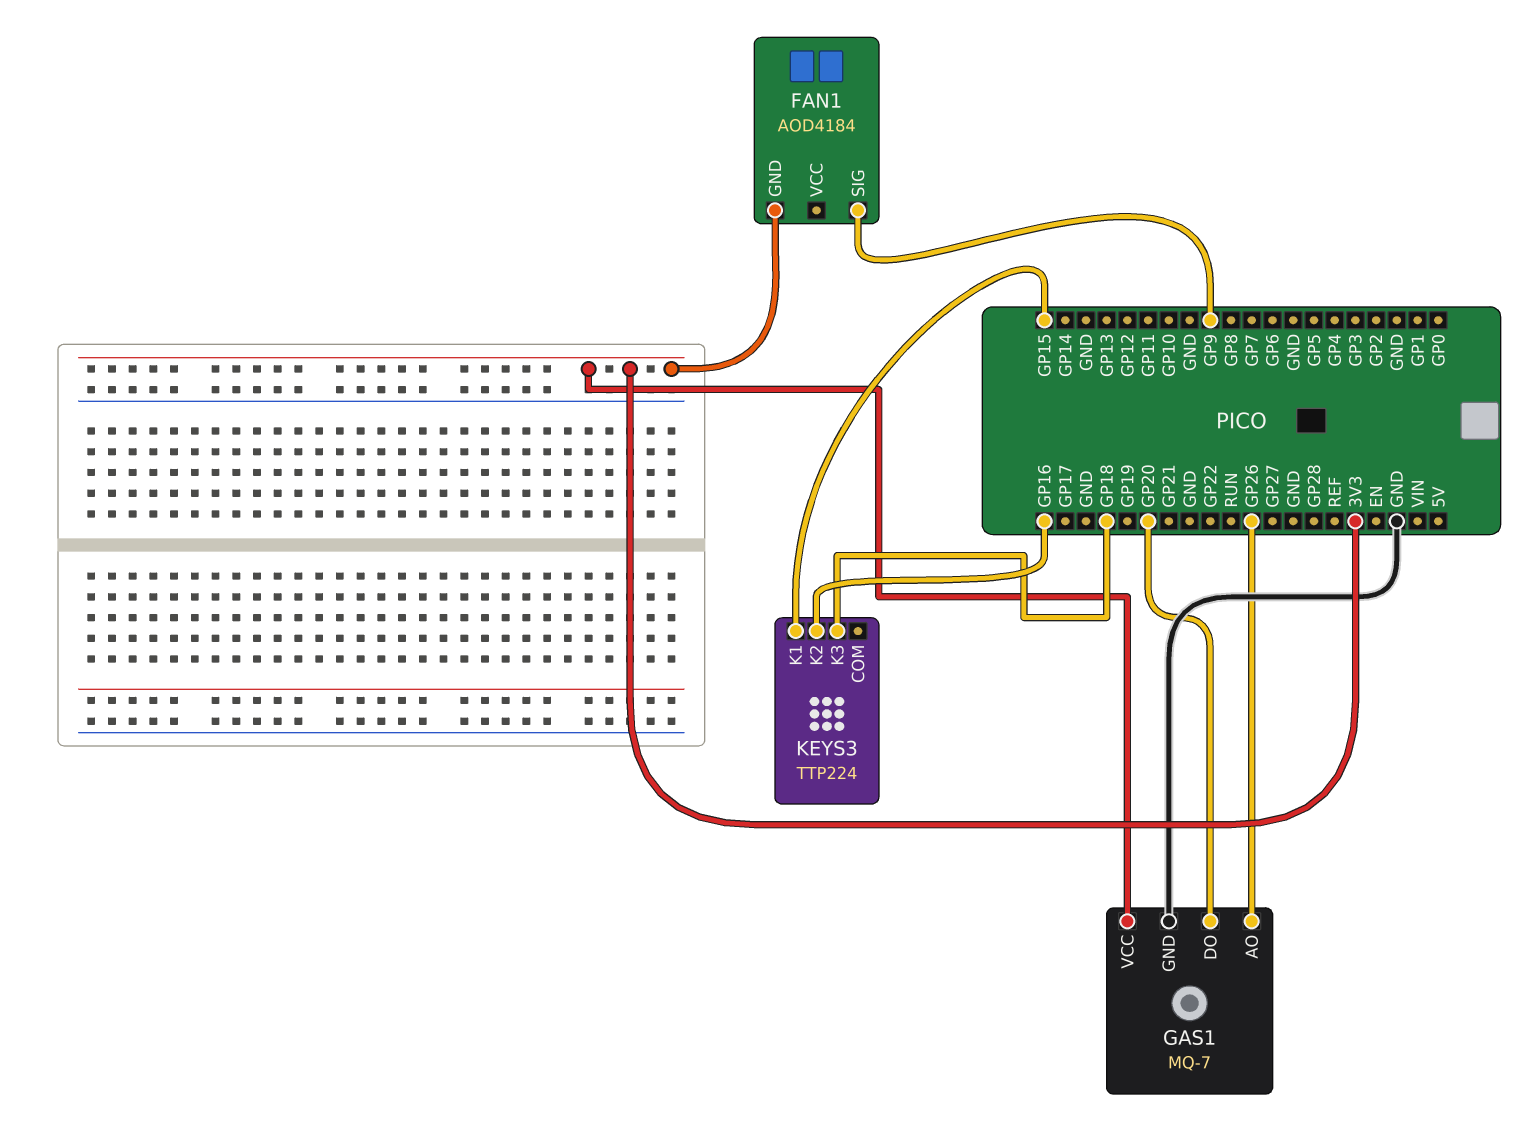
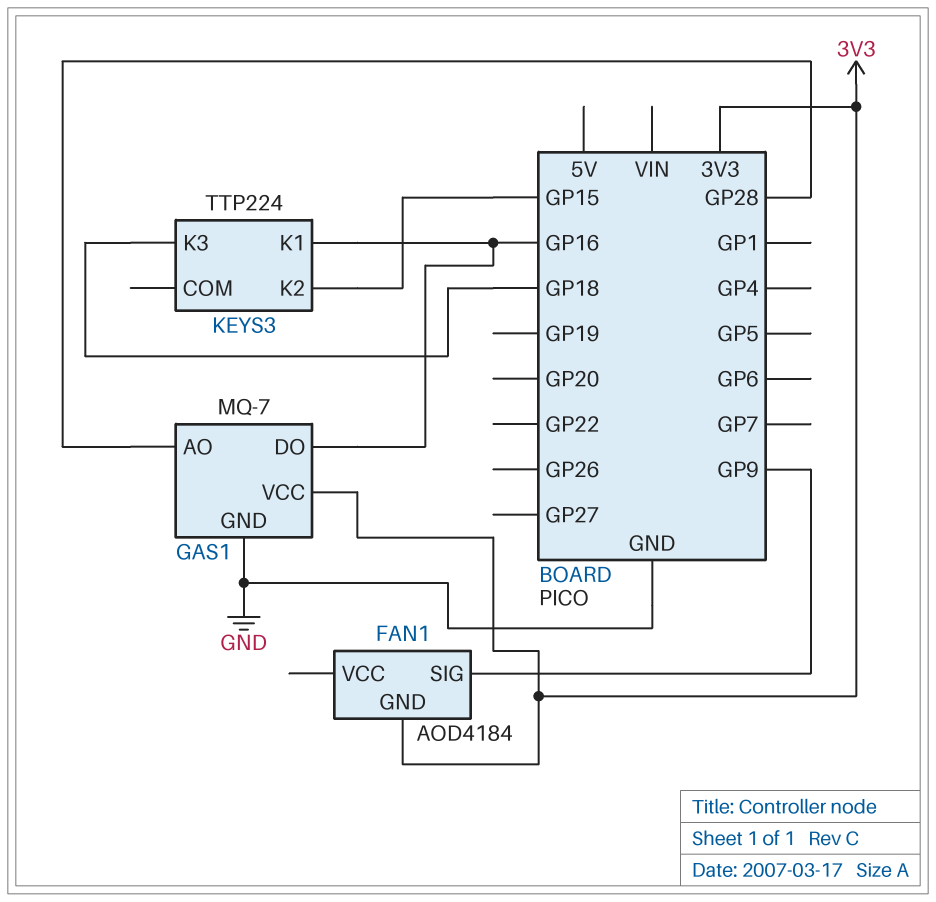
GAS1 pin AO: GP26 -> GP28
GAS1 pin DO: GP20 -> GP16
KEYS3 pin K1: GP15 -> GP16
KEYS3 pin K2: GP16 -> GP15

